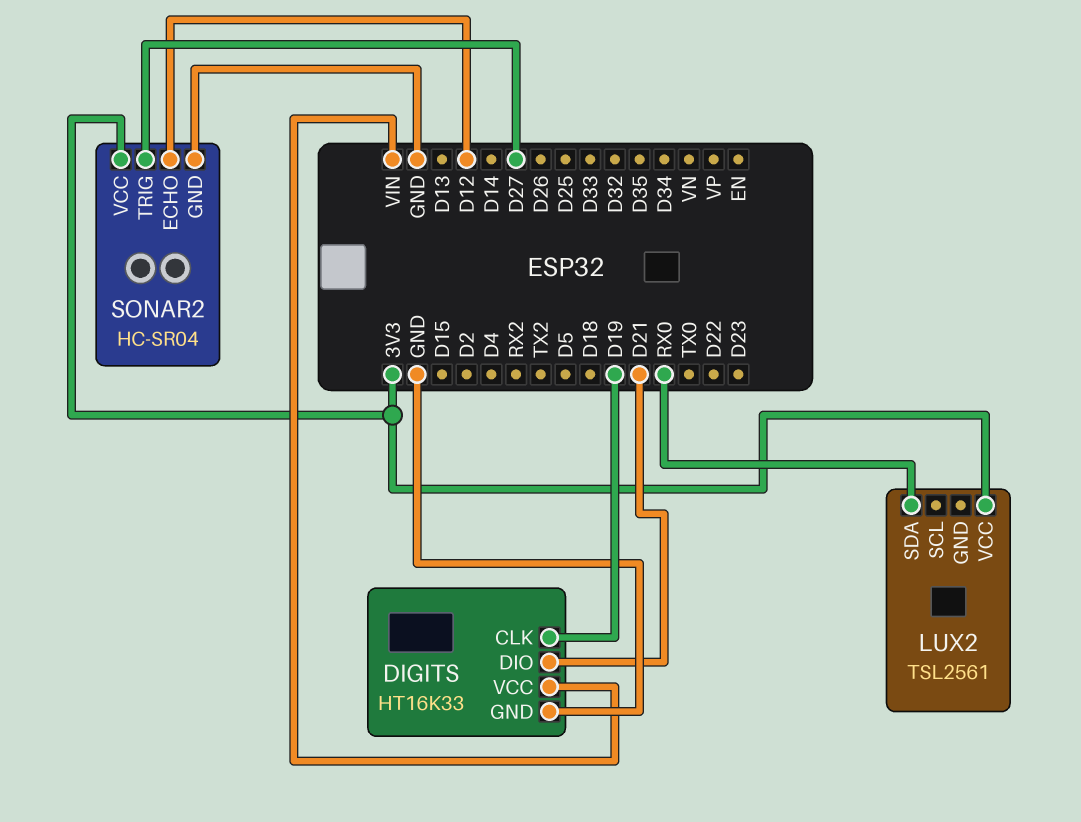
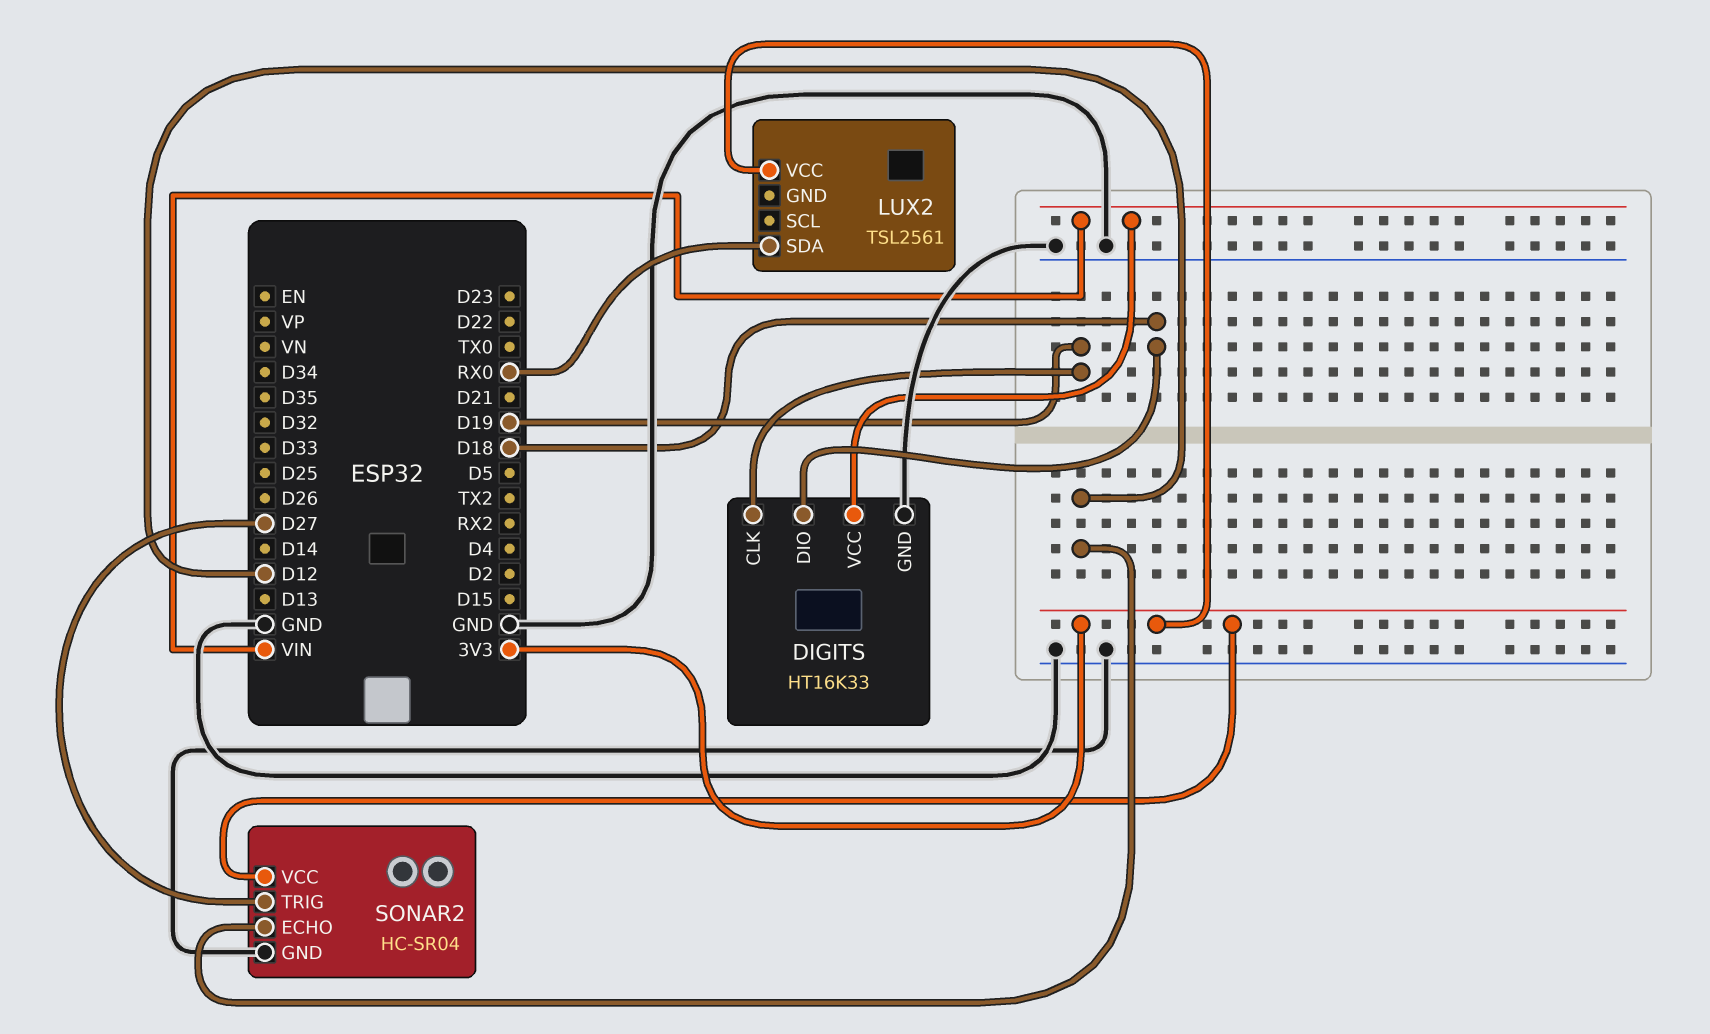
DIGITS pin DIO: D21 -> D18

